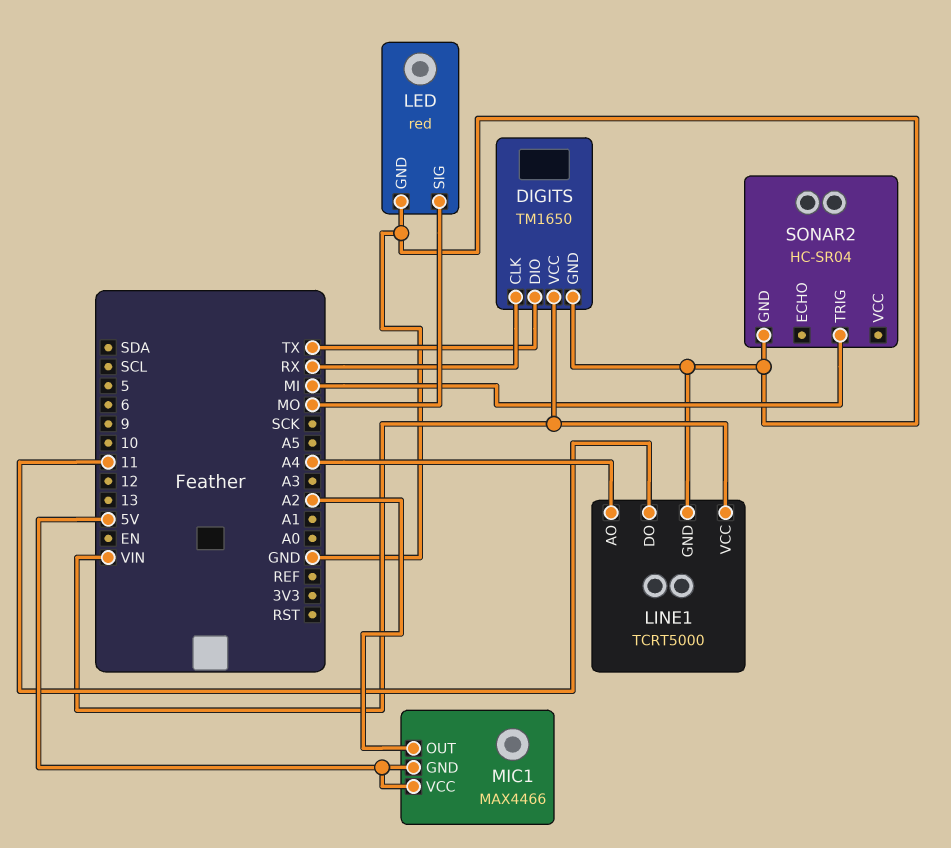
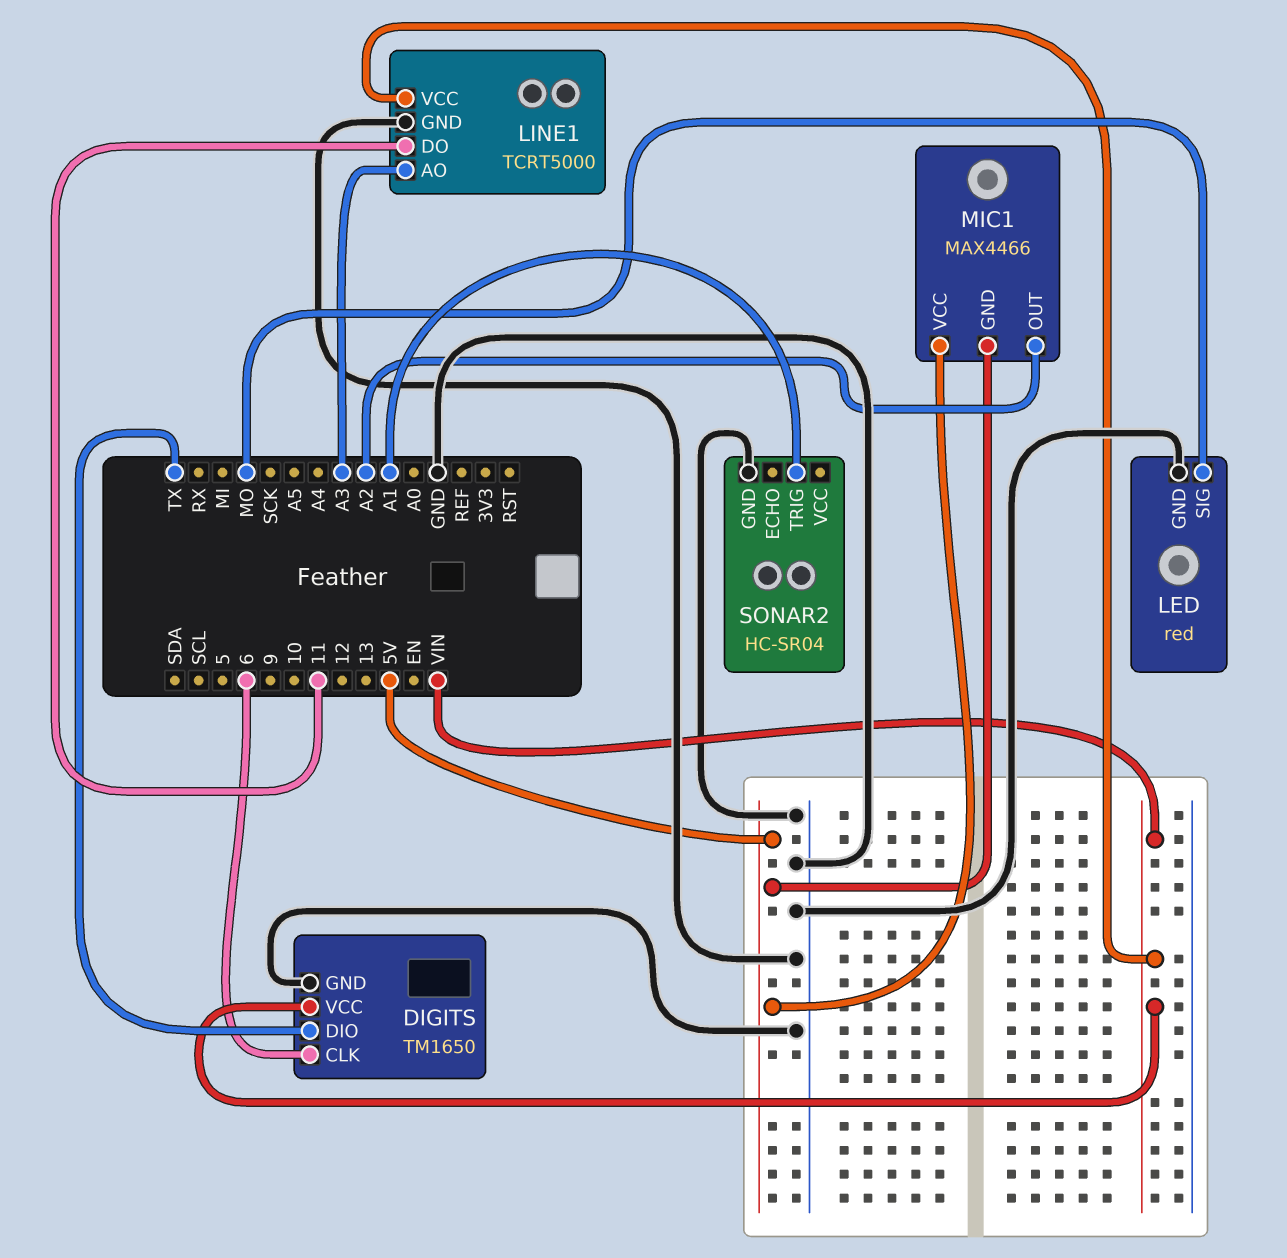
DIGITS pin CLK: RX -> 6
LINE1 pin AO: A4 -> A3
SONAR2 pin TRIG: MI -> A1

